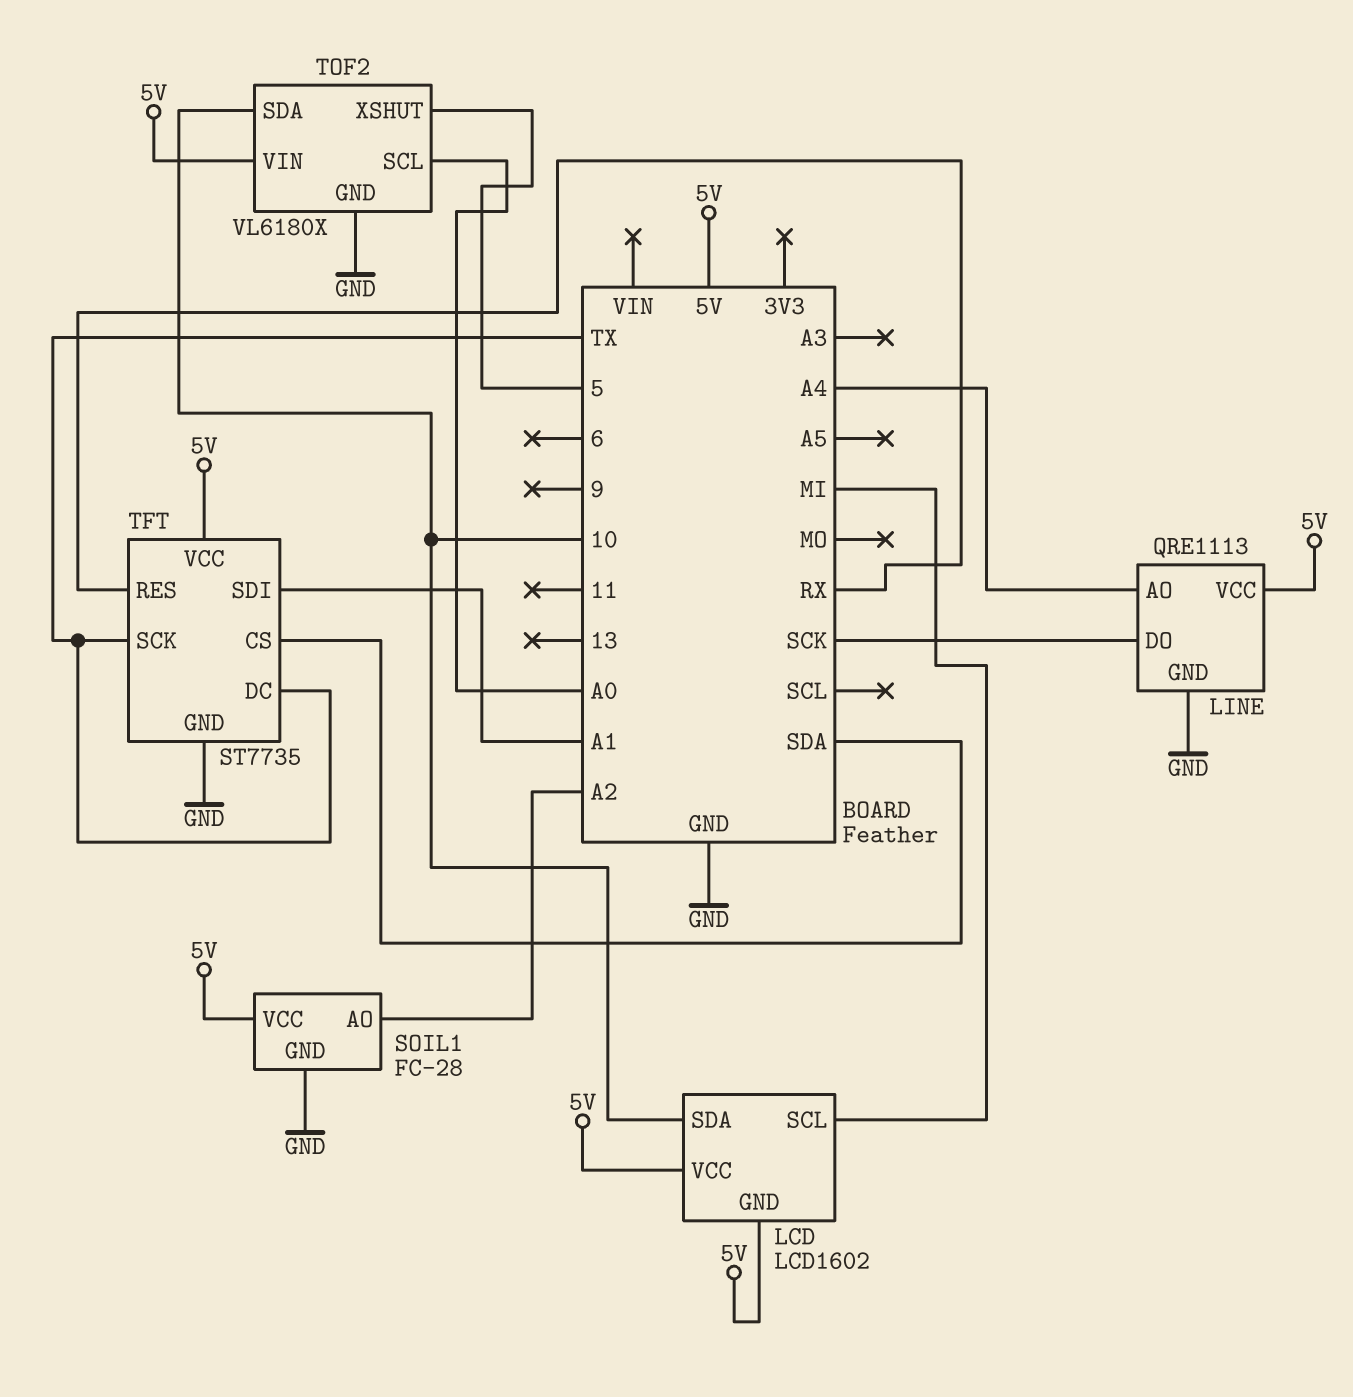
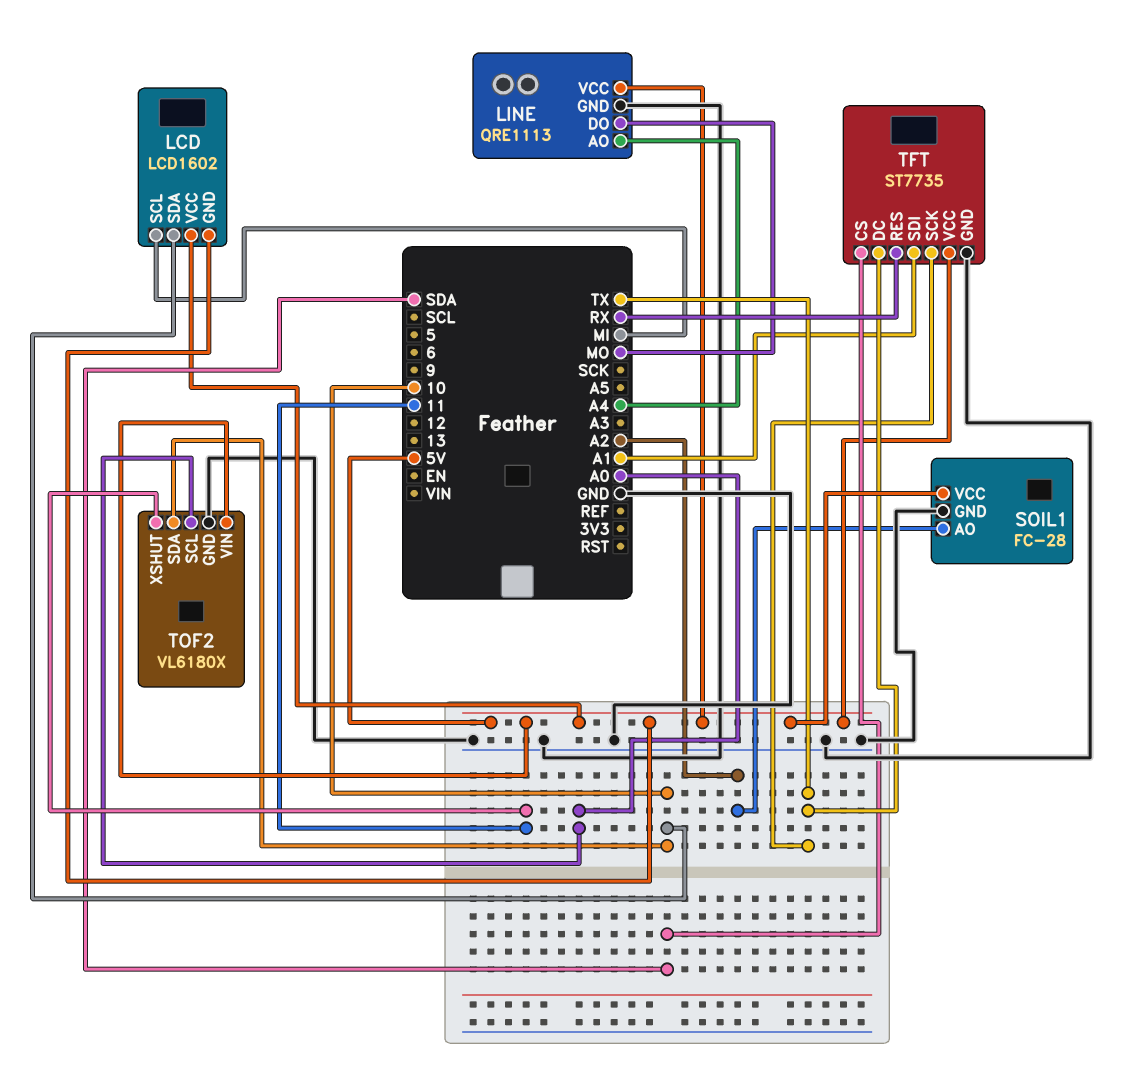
LINE pin DO: SCK -> MO
TOF2 pin XSHUT: 5 -> 11

